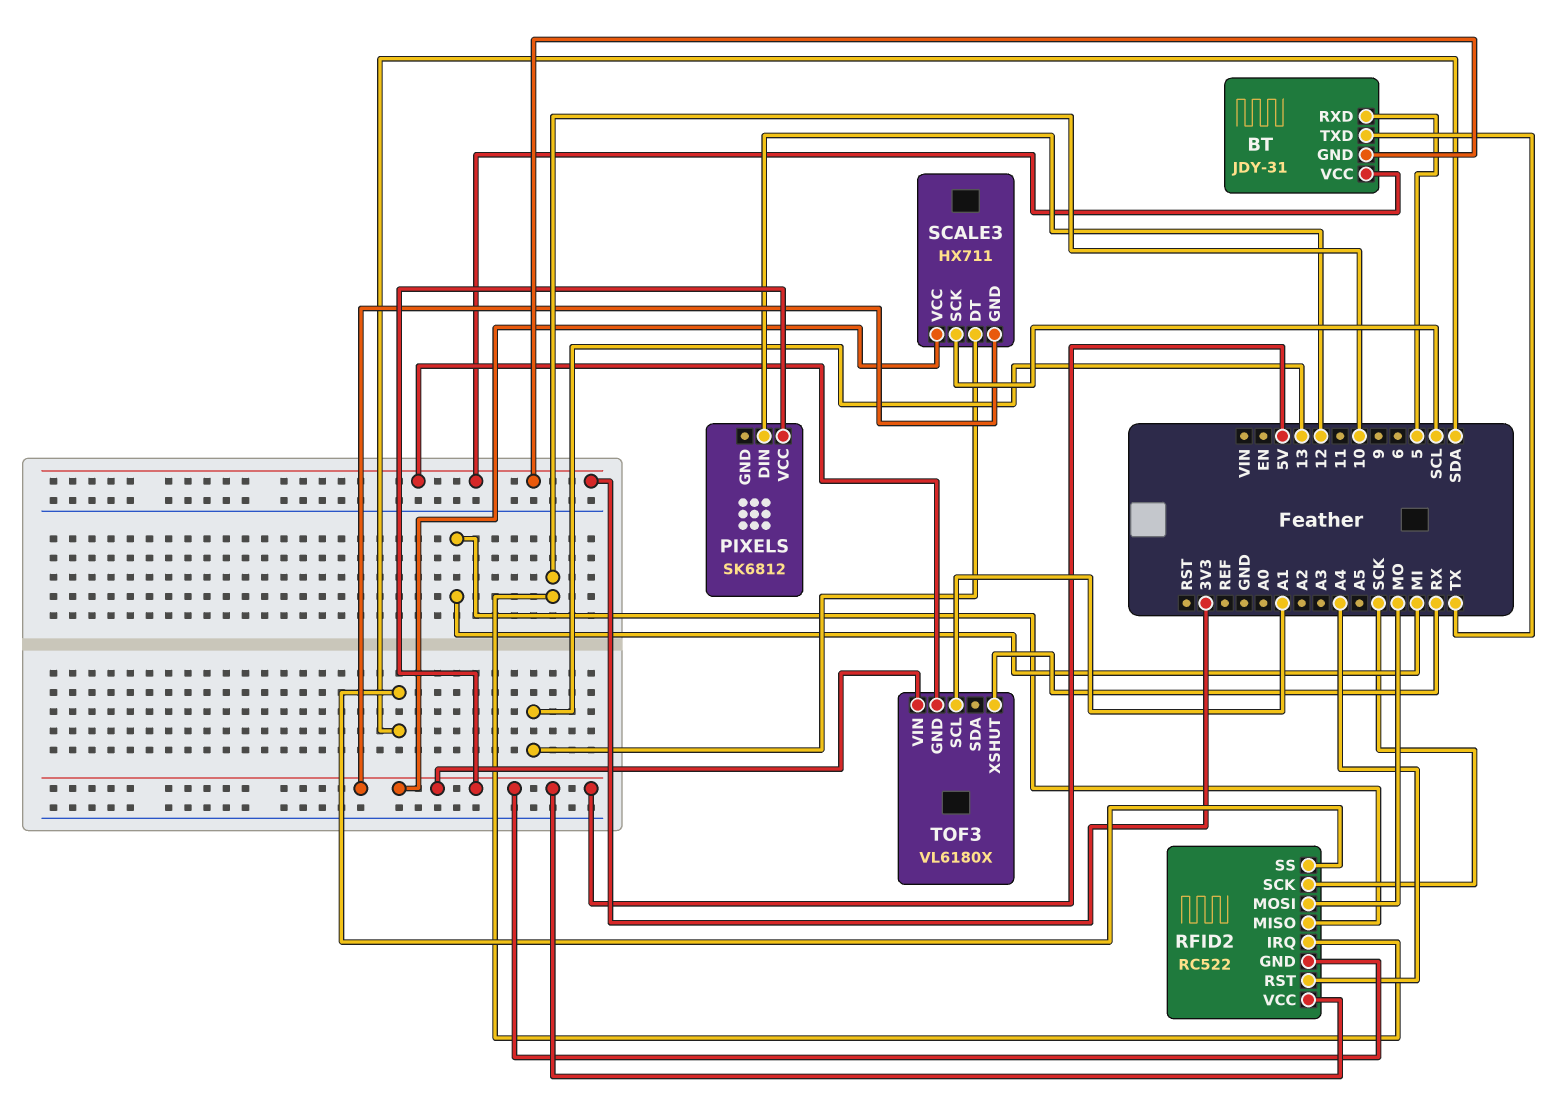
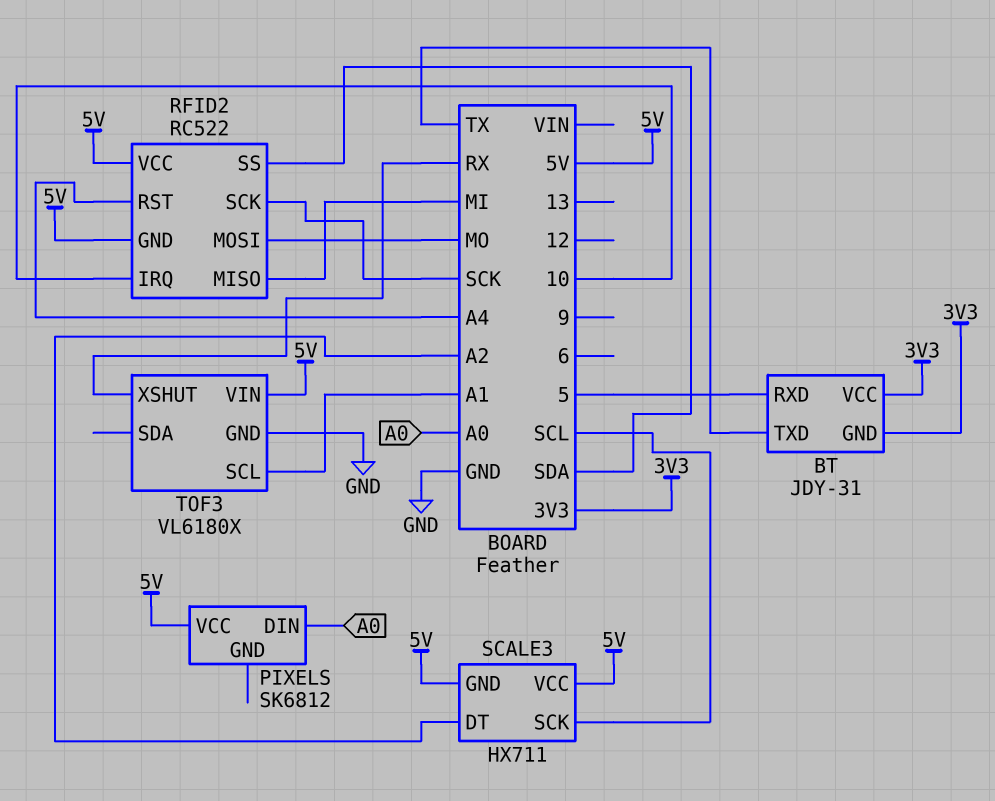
PIXELS pin DIN: 12 -> A0
SCALE3 pin DT: 13 -> A2
TOF3 pin GND: 3V3 -> GND

